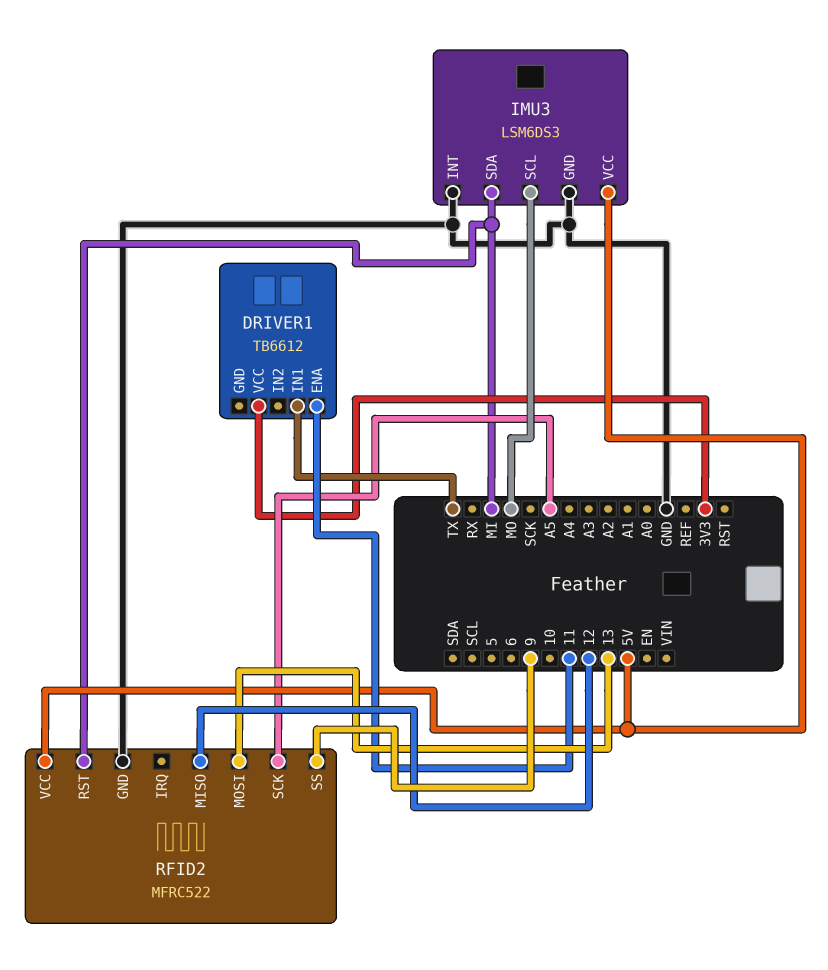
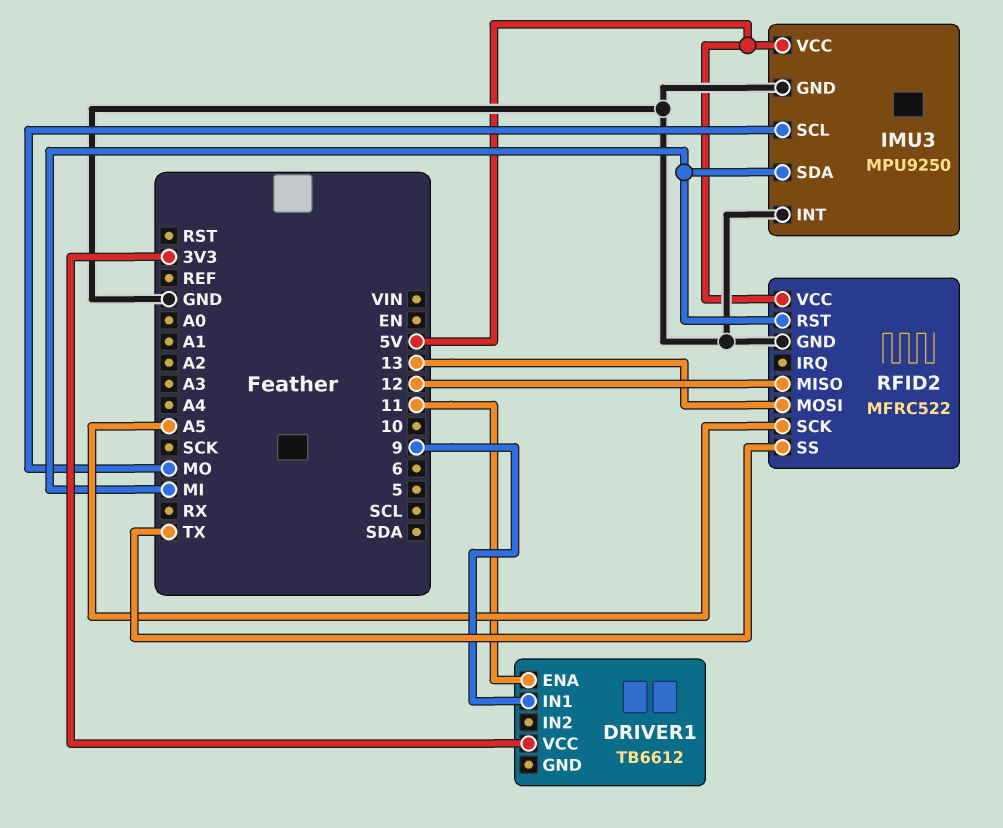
DRIVER1 pin IN1: TX -> 9
IMU3: LSM6DS3 -> MPU9250
RFID2 pin SS: 9 -> TX

